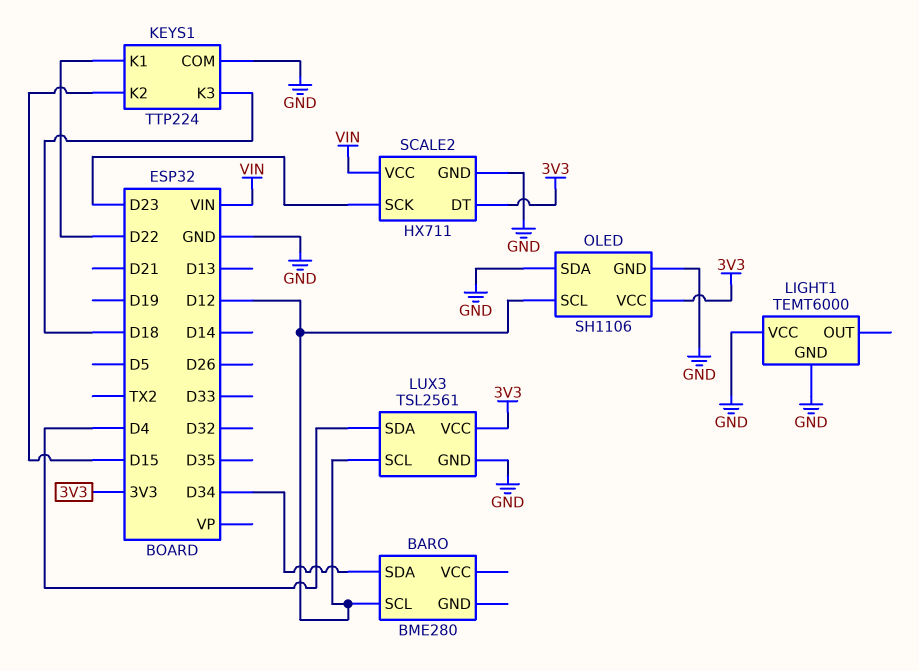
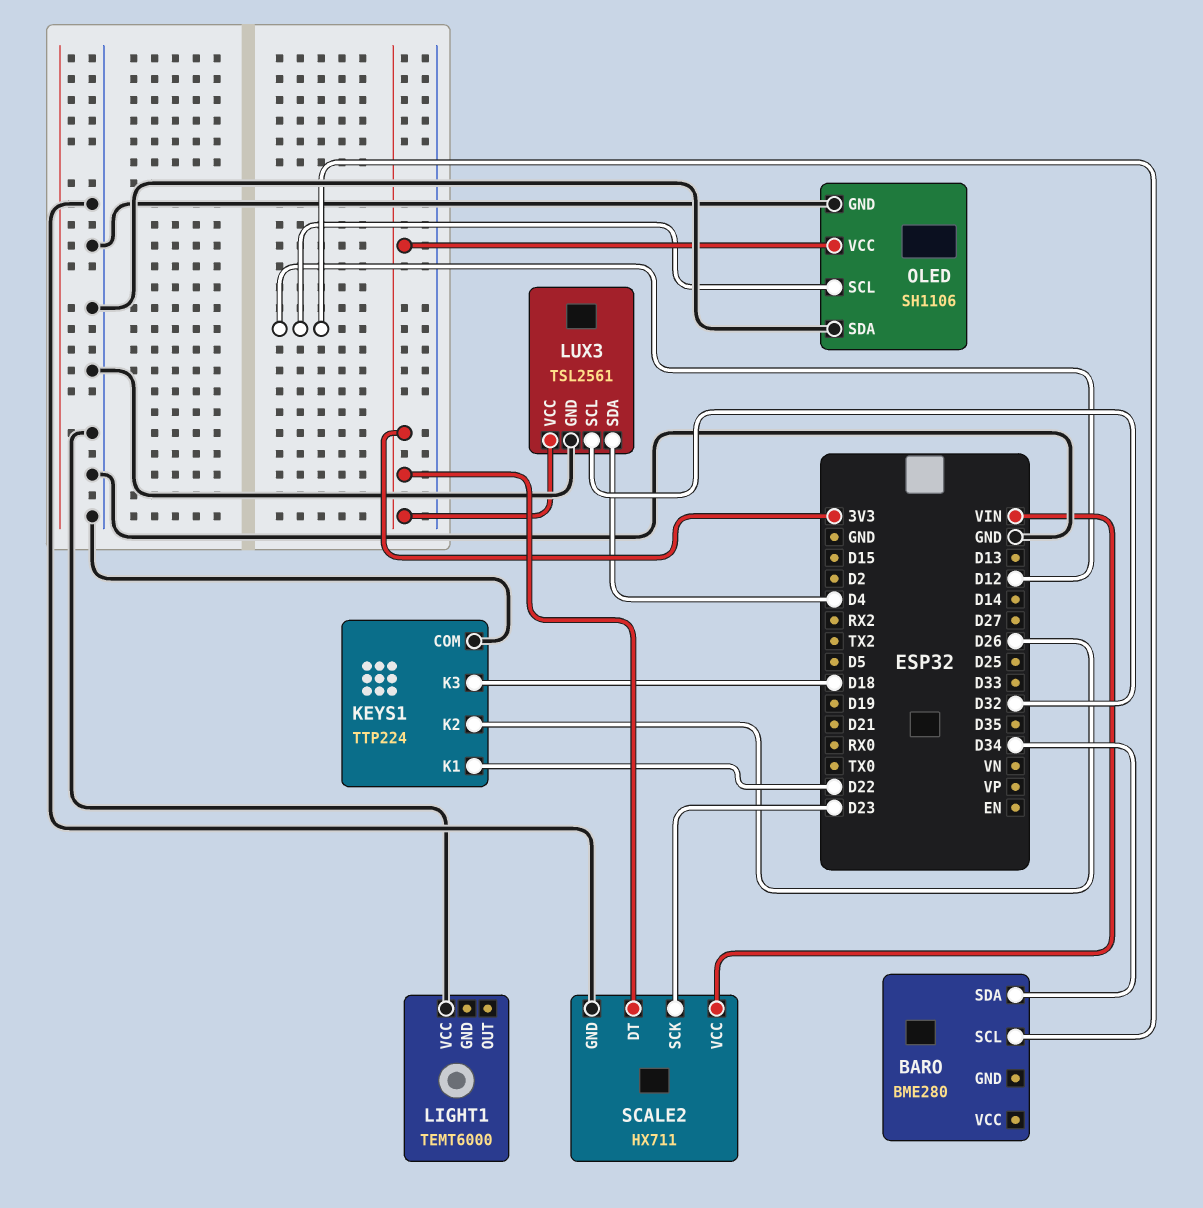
KEYS1 pin K2: D15 -> D26
LIGHT1 pin GND: GND -> none
LUX3 pin SCL: D12 -> D32

